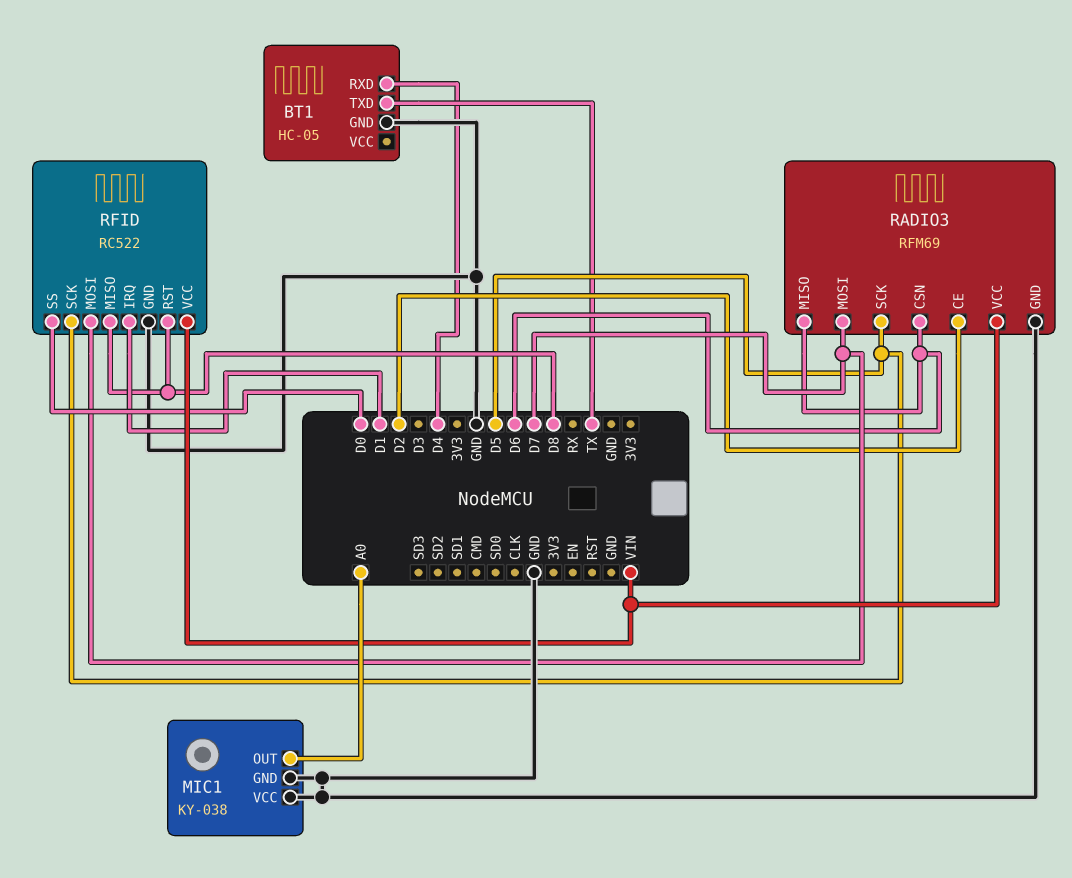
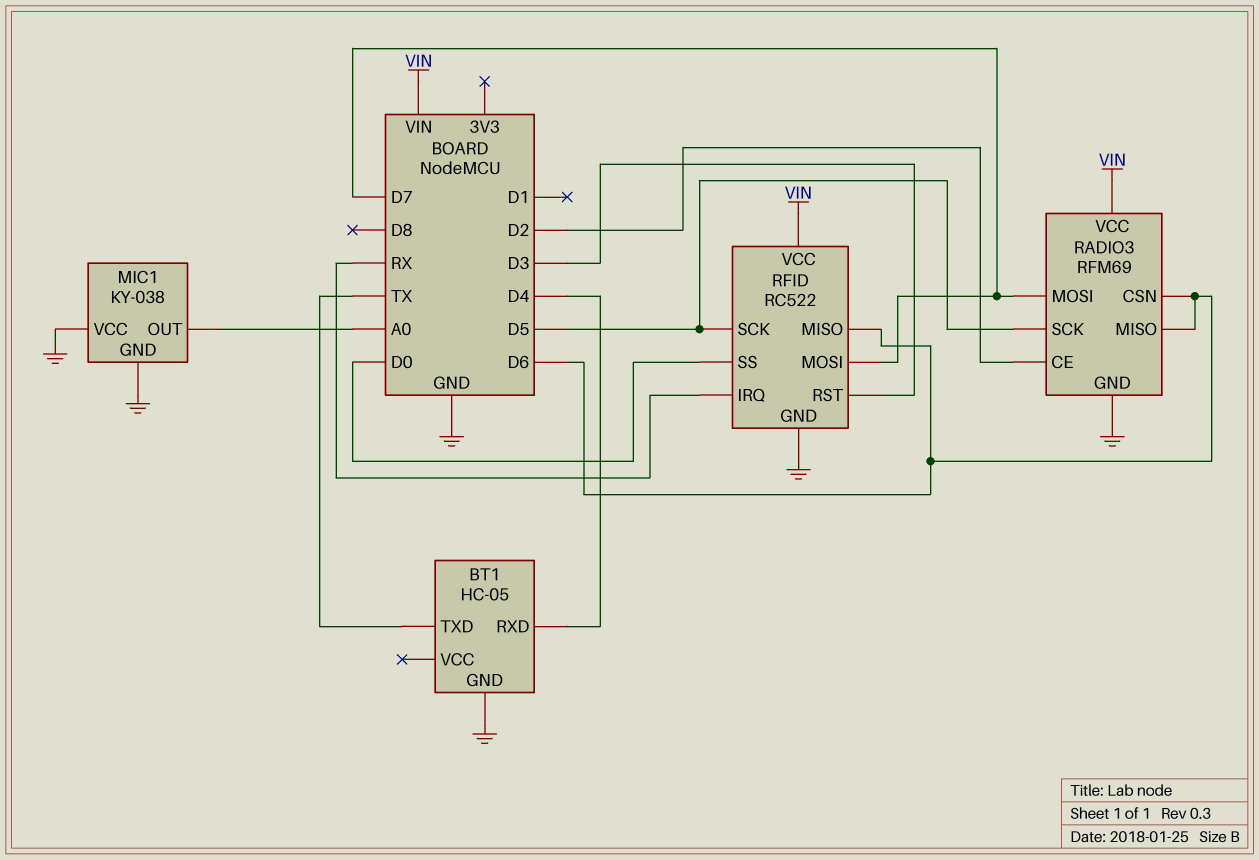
RFID pin IRQ: D1 -> RX
RFID pin MISO: D8 -> D6
RFID pin RST: D8 -> D3

